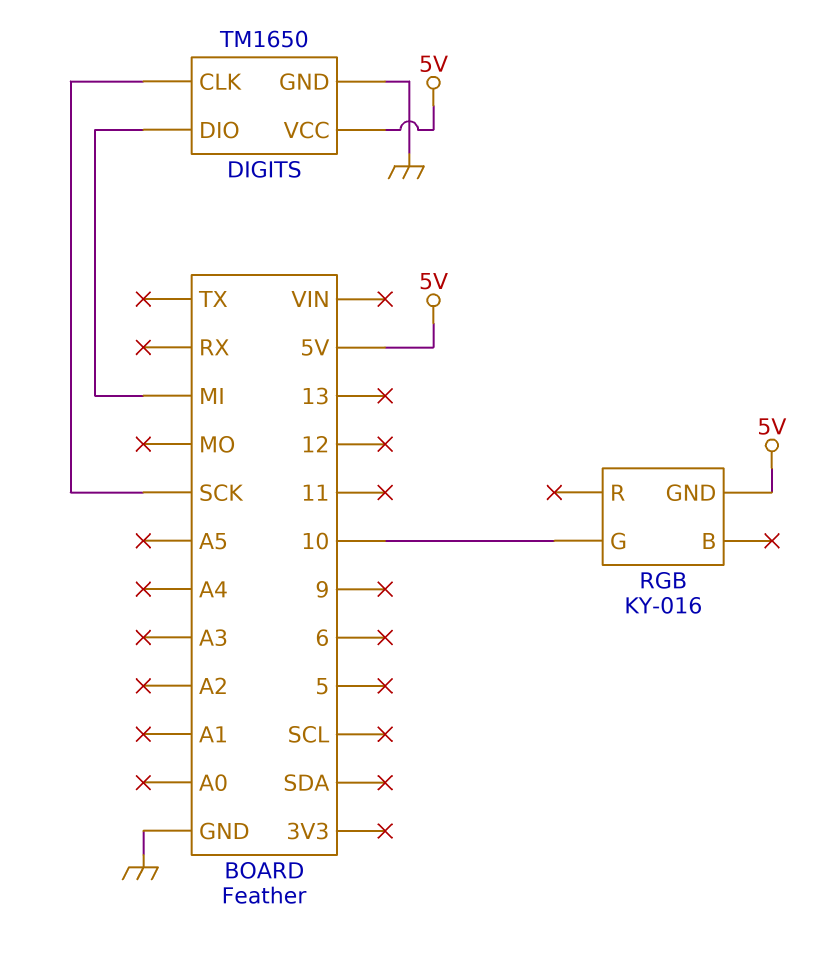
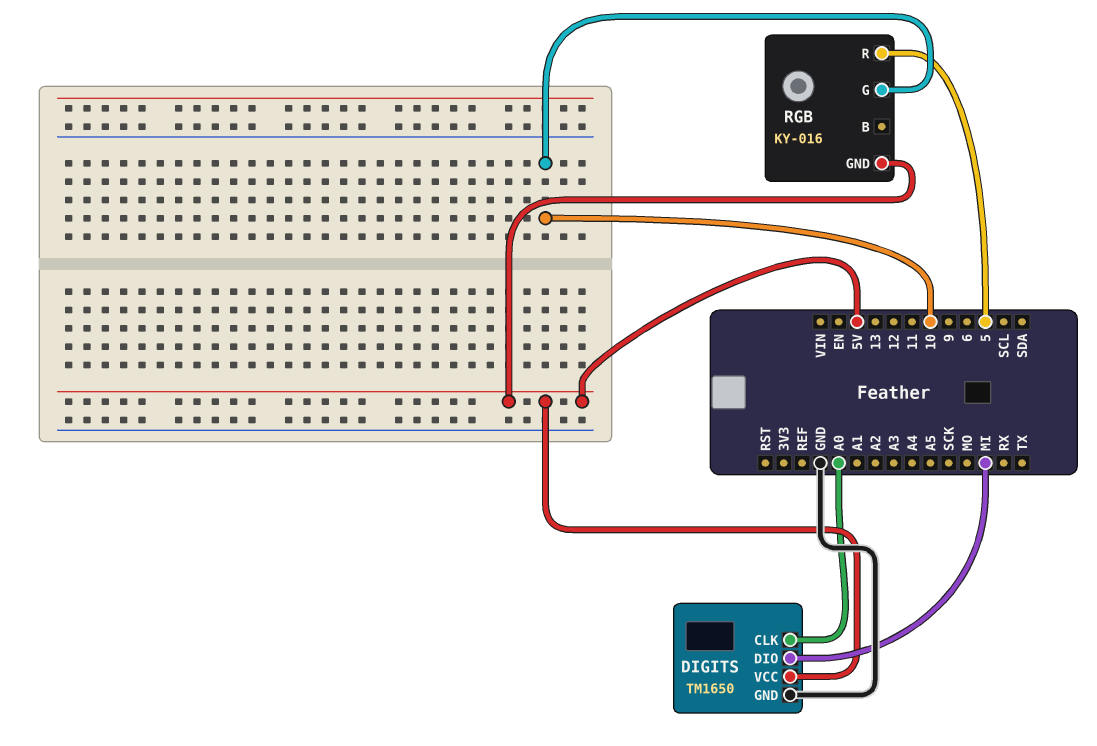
DIGITS pin CLK: SCK -> A0
RGB pin R: none -> 5

